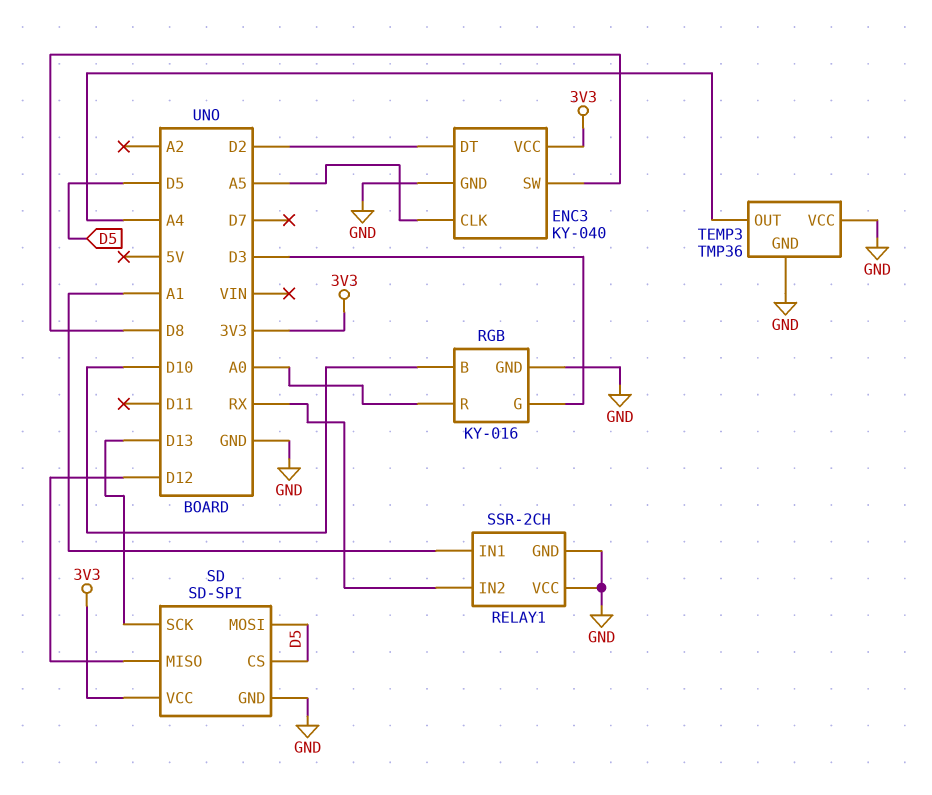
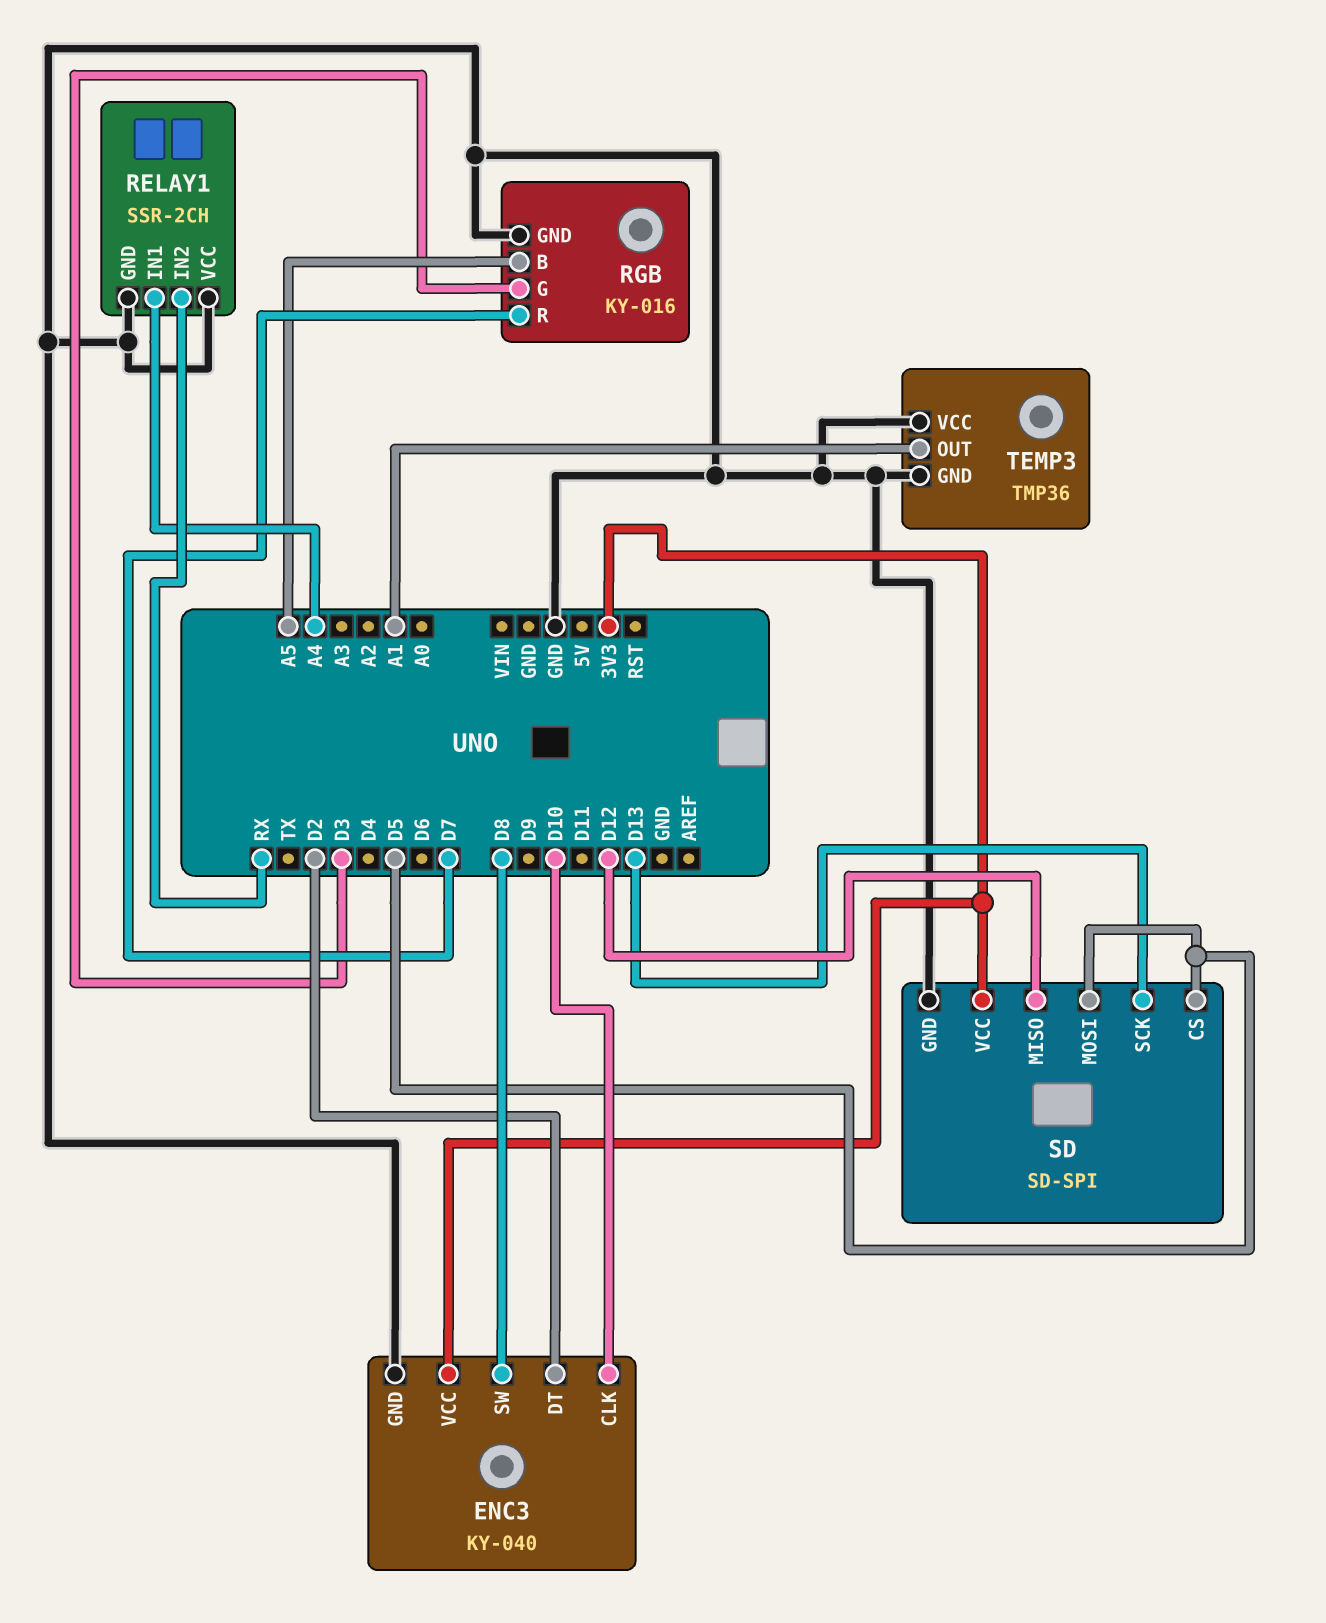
ENC3 pin CLK: A5 -> D10
RELAY1 pin IN1: A1 -> A4
RGB pin B: D10 -> A5
RGB pin R: A0 -> D7
TEMP3 pin OUT: A4 -> A1

